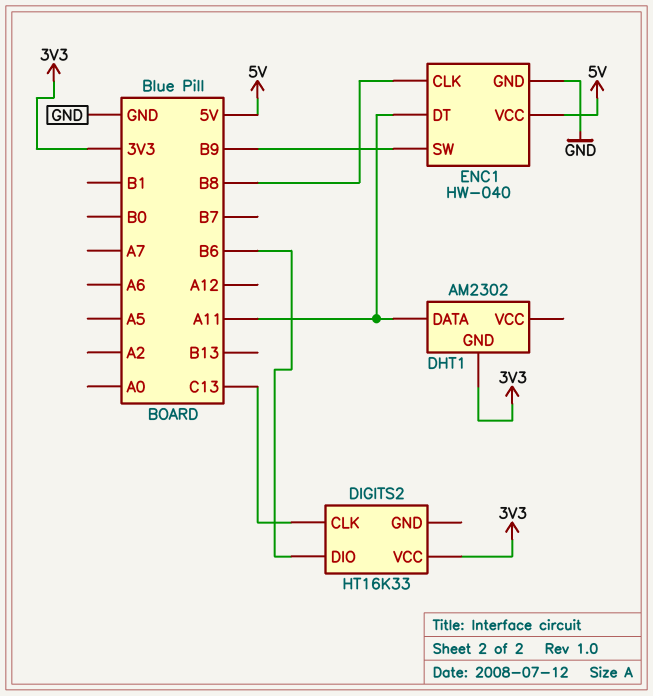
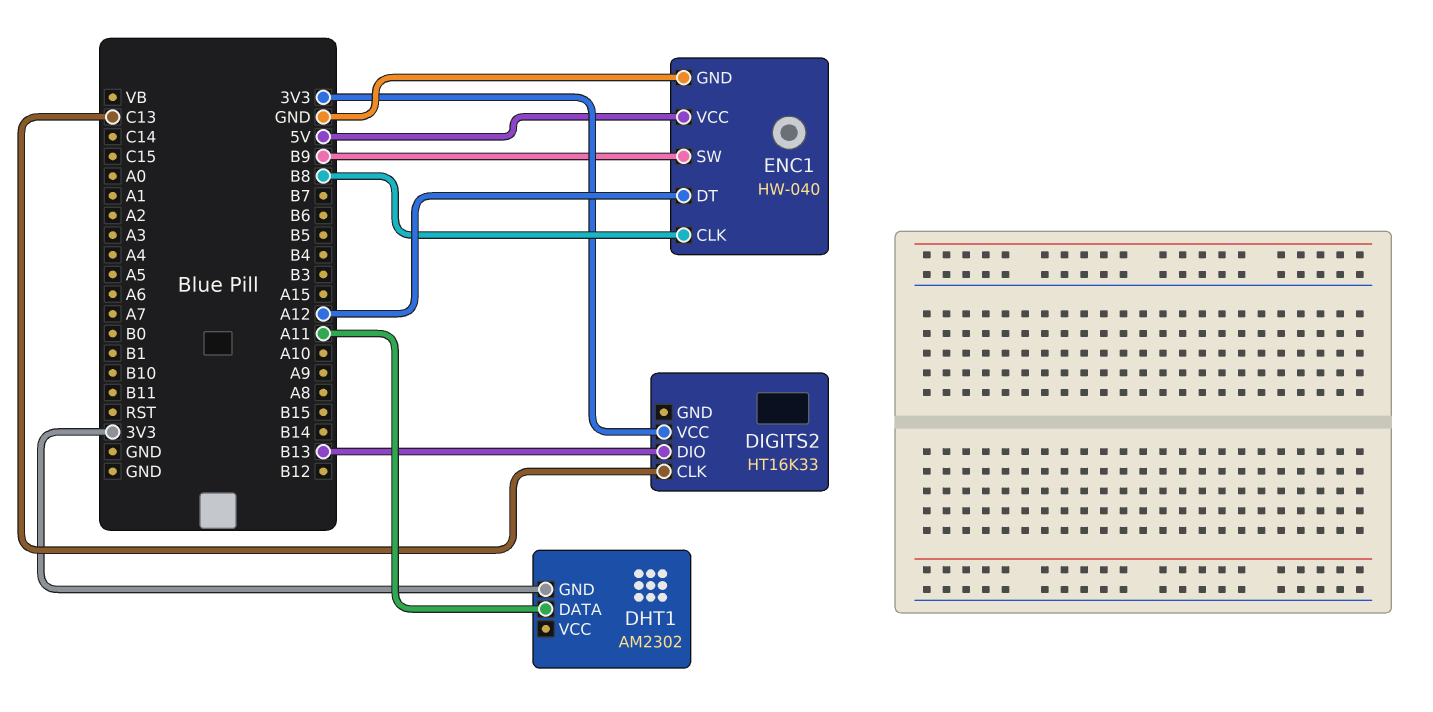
DIGITS2 pin DIO: B6 -> B13
ENC1 pin DT: A11 -> A12

